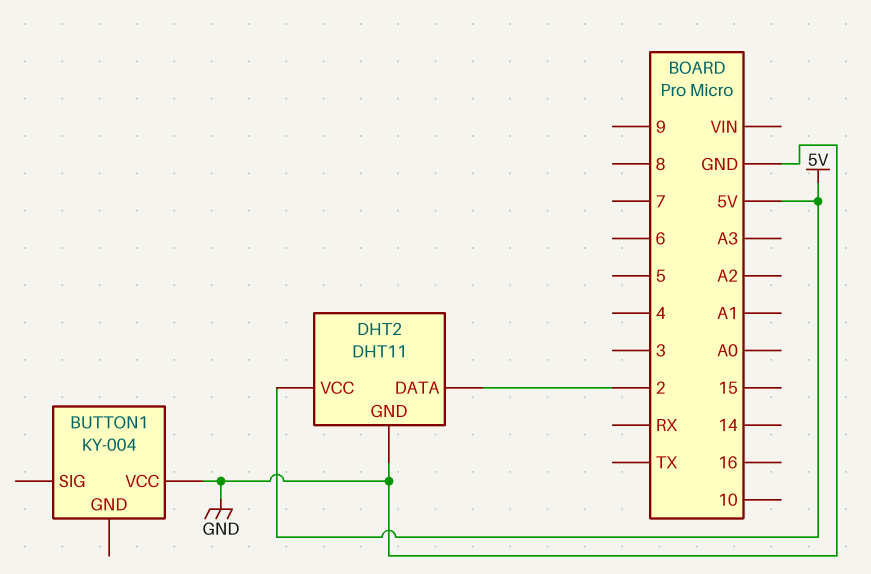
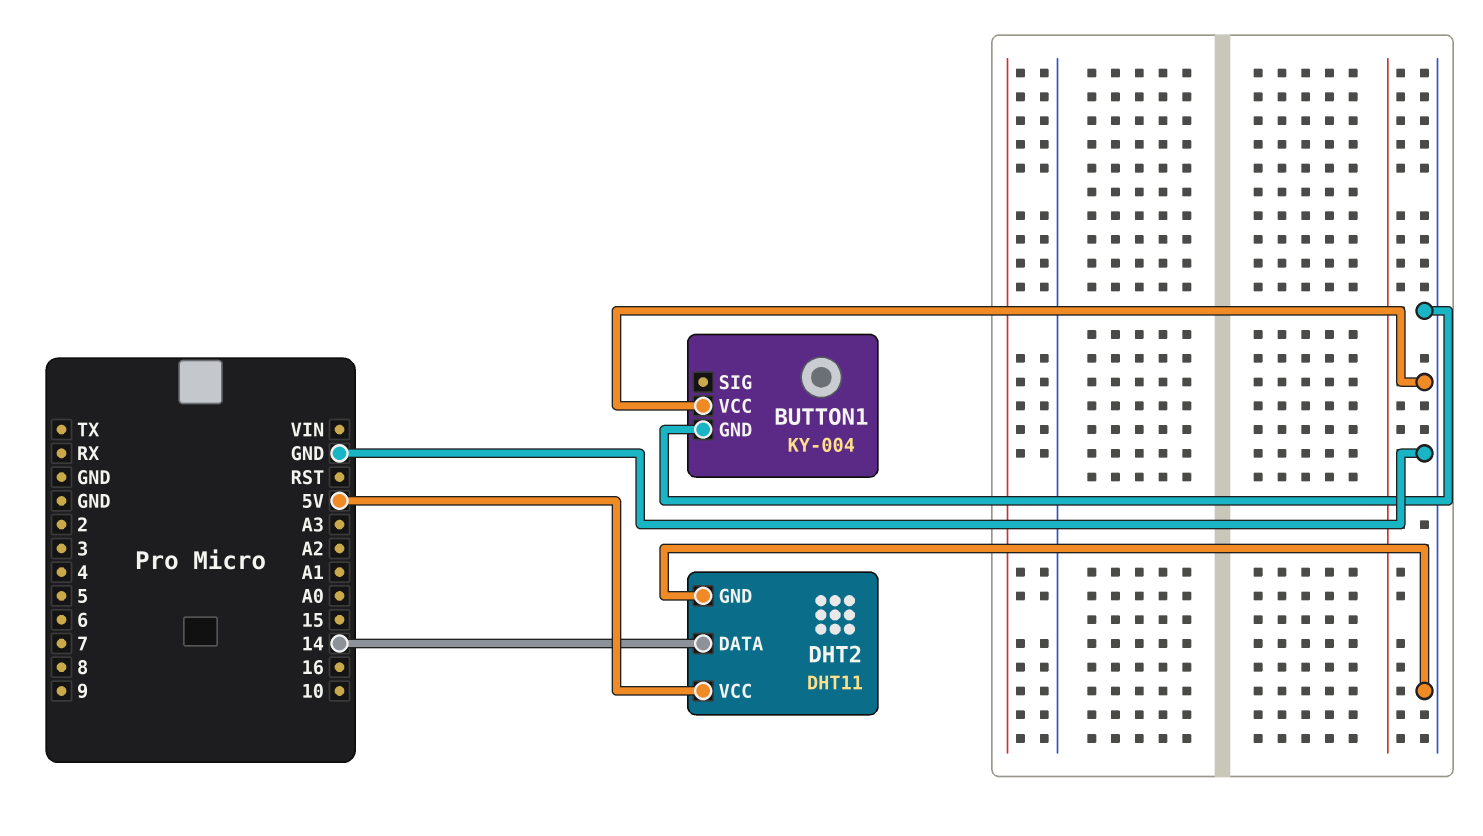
BUTTON1 pin GND: none -> GND
DHT2 pin DATA: 2 -> 14

